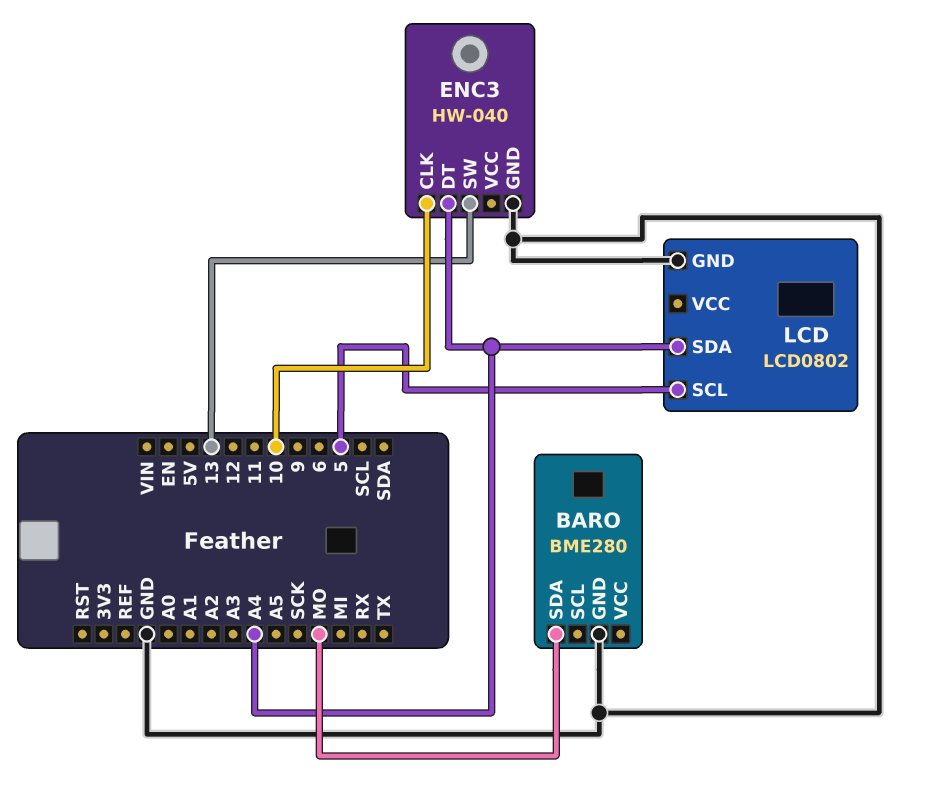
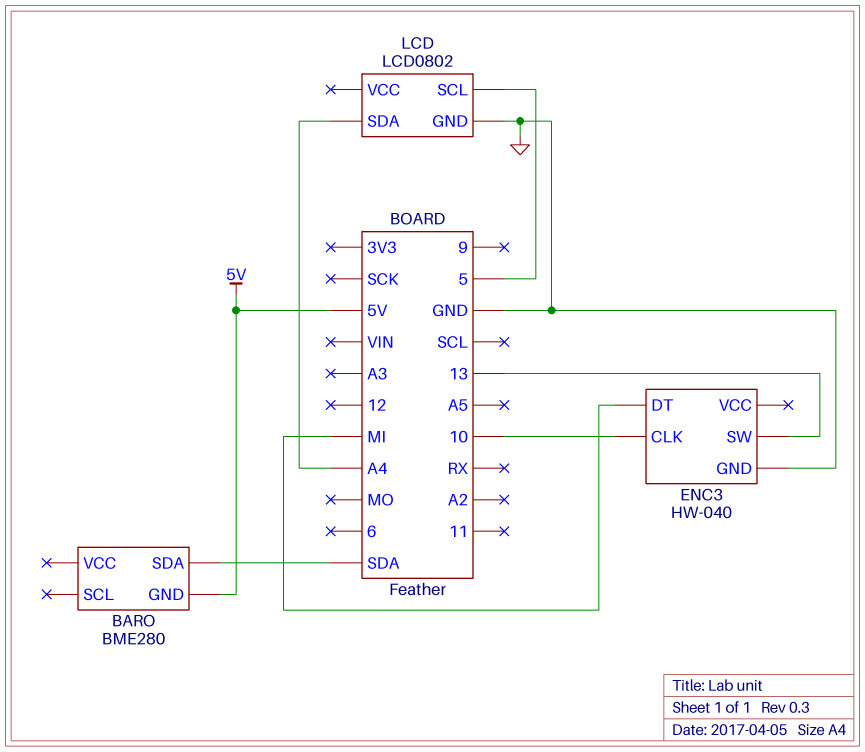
BARO pin GND: GND -> 5V
BARO pin SDA: MO -> SDA
ENC3 pin DT: A4 -> MI

